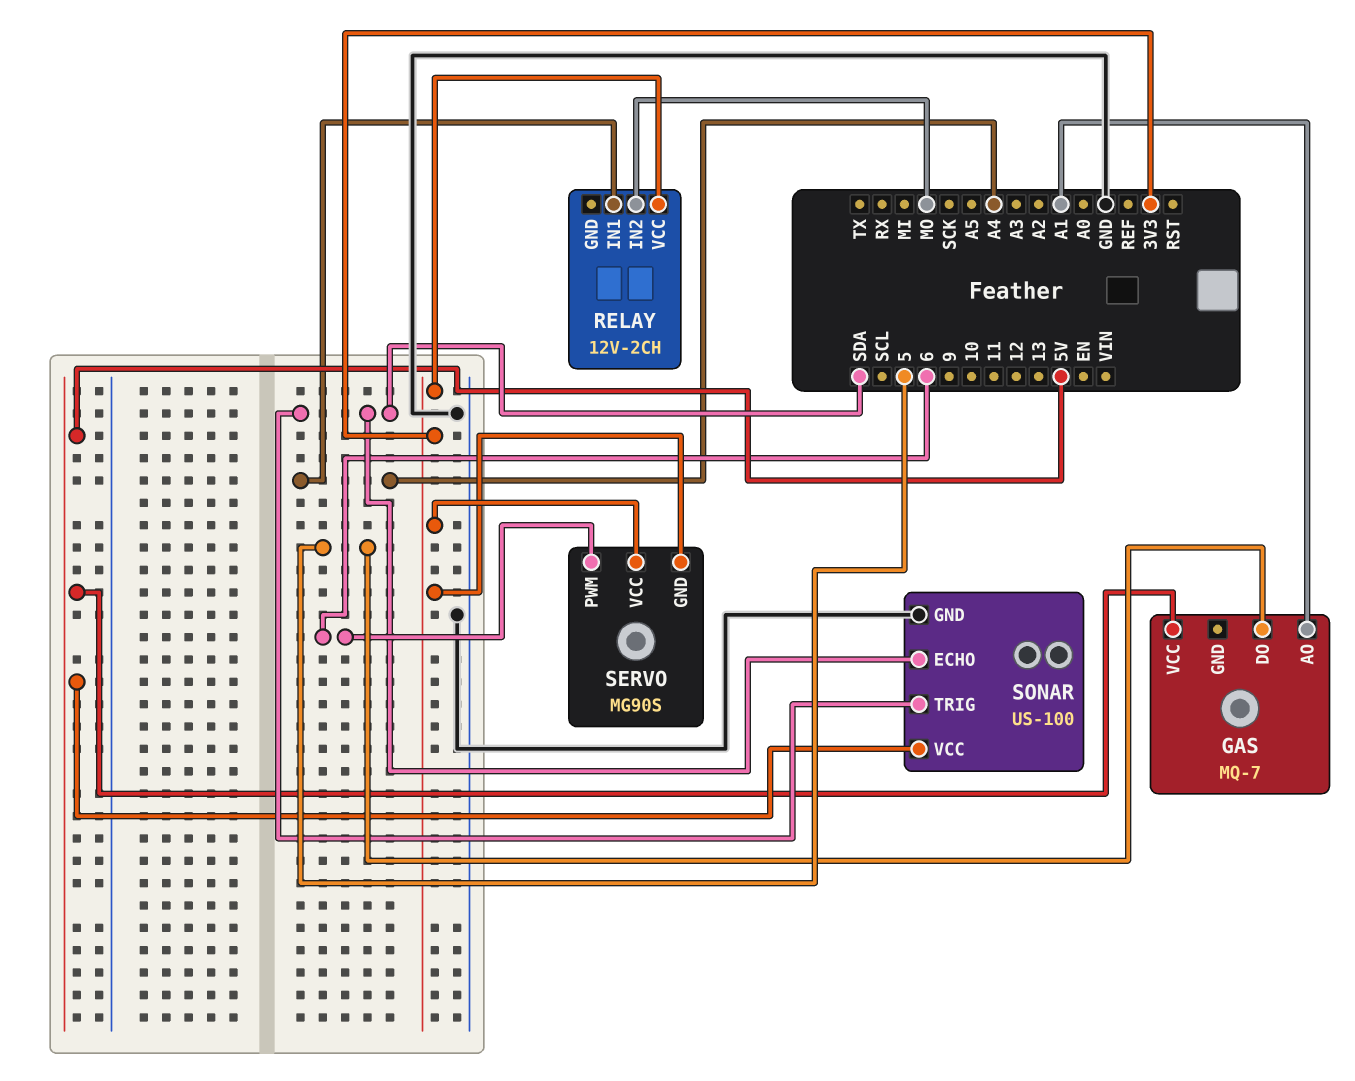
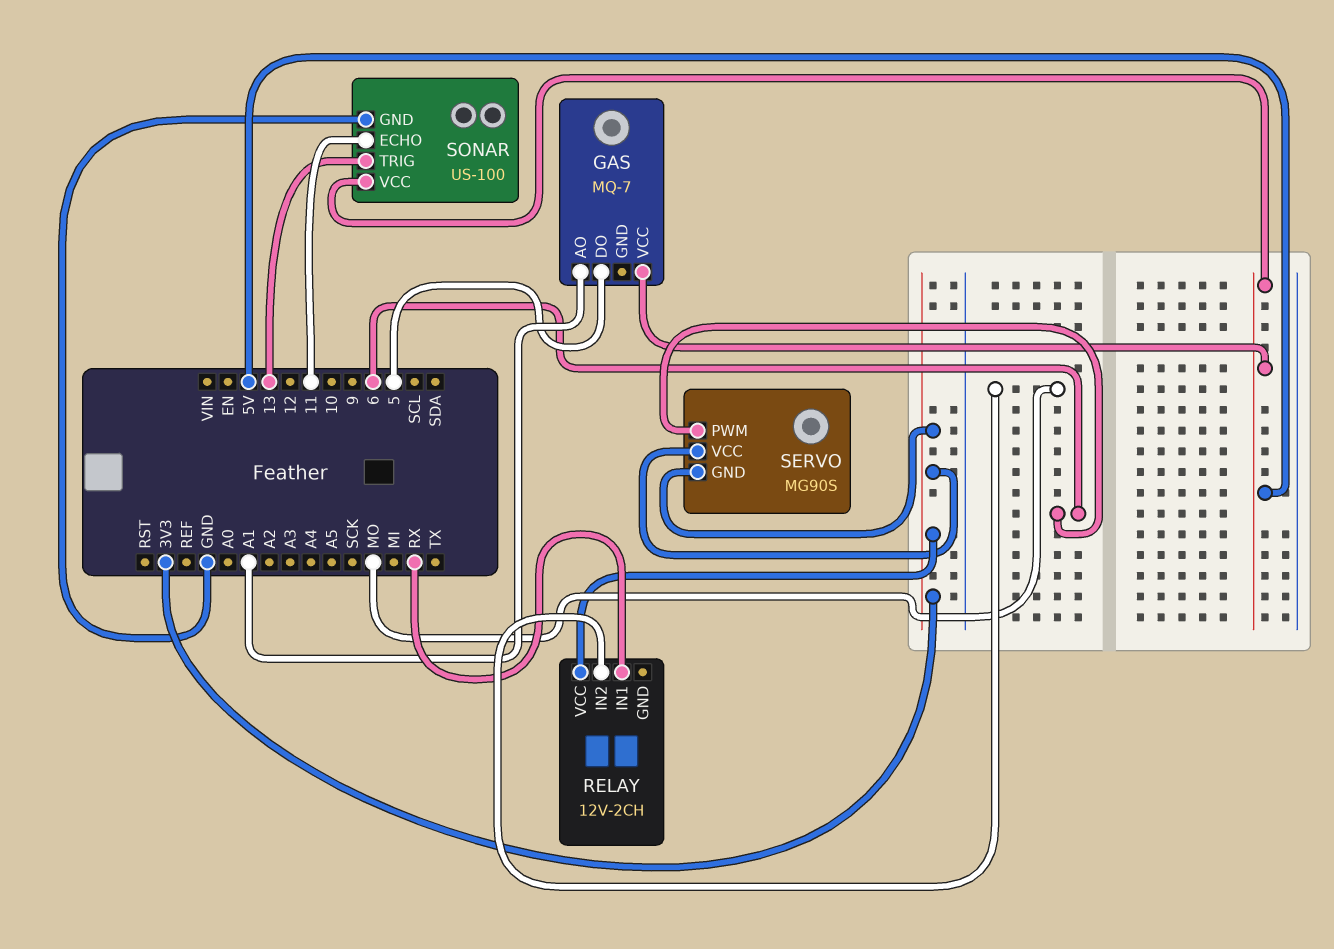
RELAY pin IN1: A4 -> RX
SONAR pin ECHO: SDA -> 11
SONAR pin TRIG: SDA -> 13

